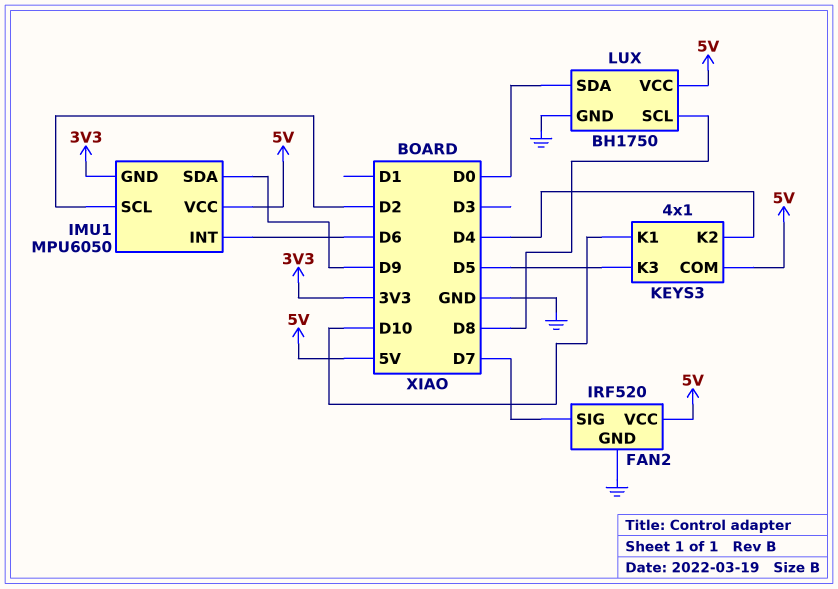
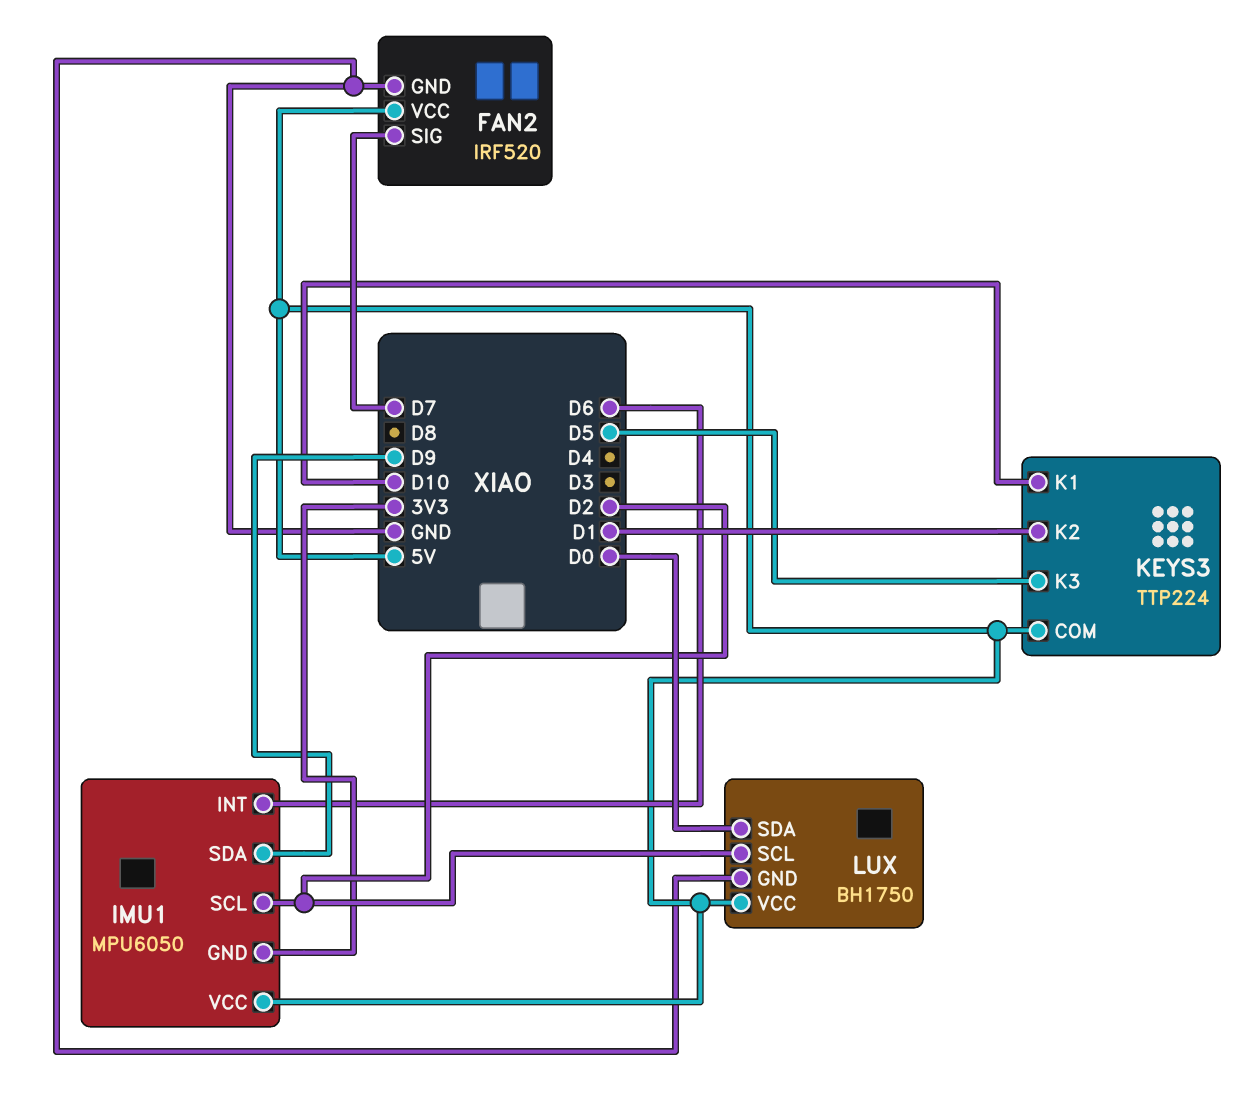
KEYS3: 4x1 -> TTP224
KEYS3 pin K2: D4 -> D1
LUX pin SCL: D8 -> D2

